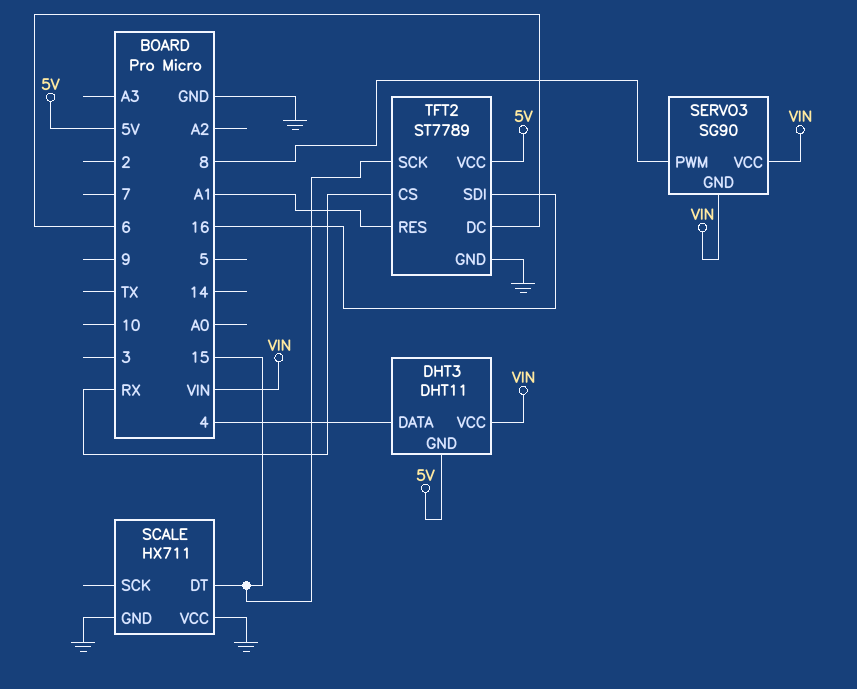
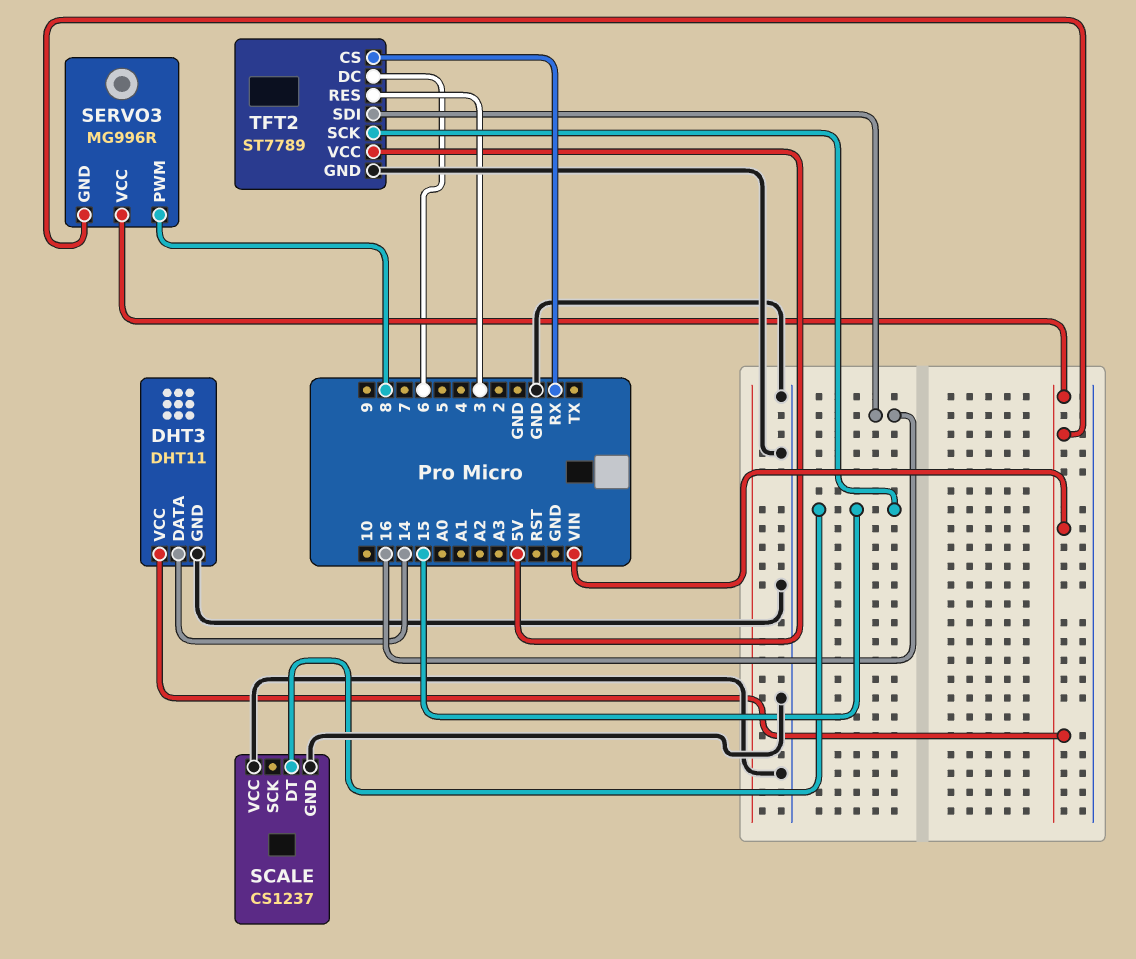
DHT3 pin DATA: 4 -> 14
DHT3 pin GND: 5V -> GND
SCALE: HX711 -> CS1237
SERVO3: SG90 -> MG996R
TFT2 pin RES: A1 -> 3

